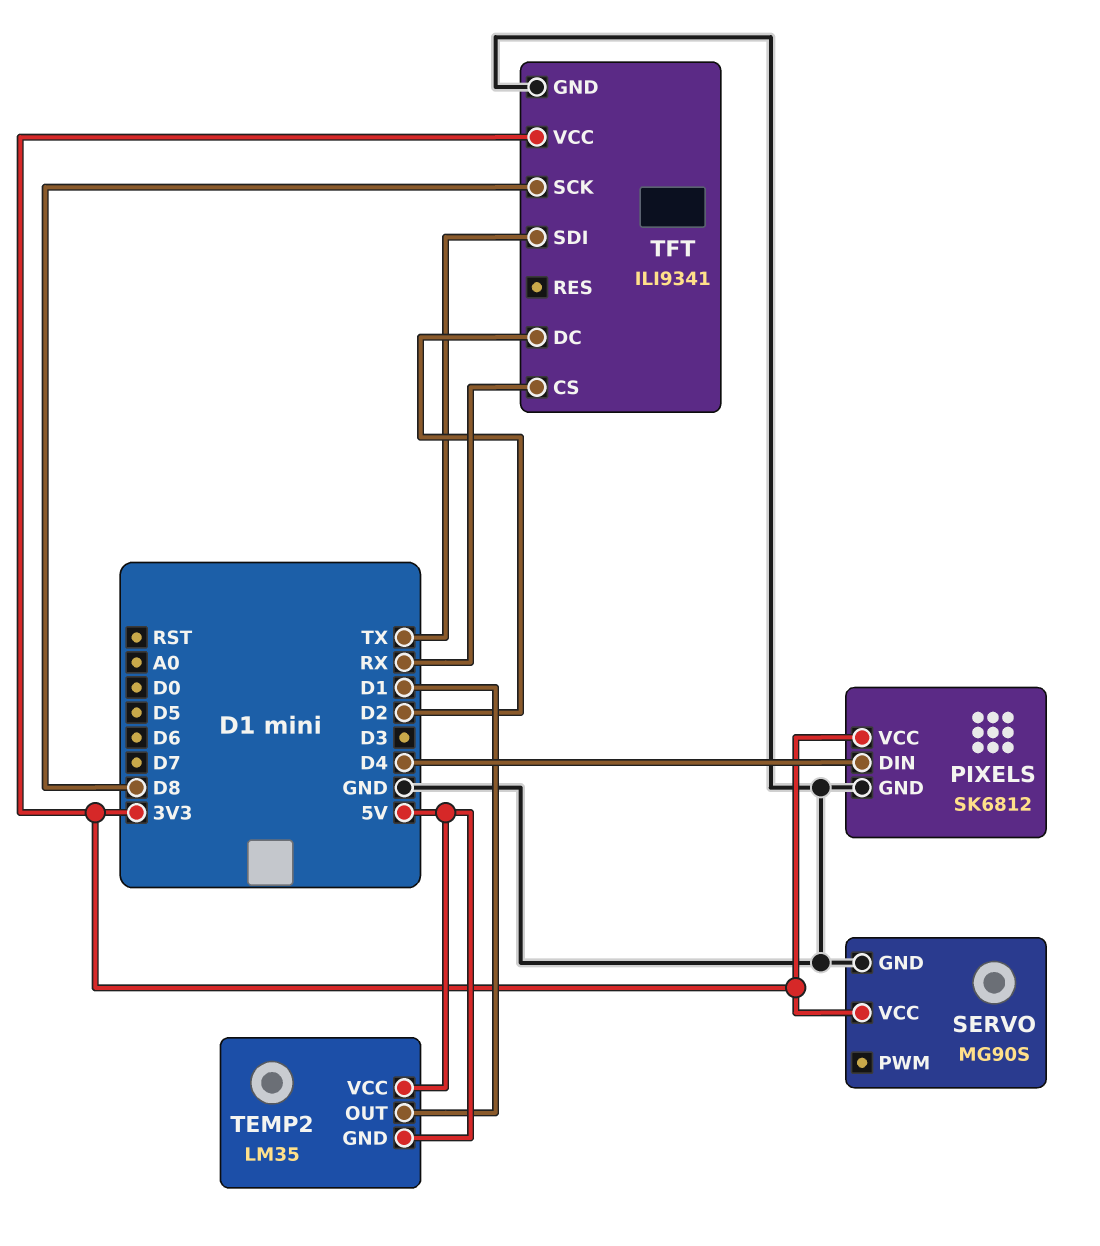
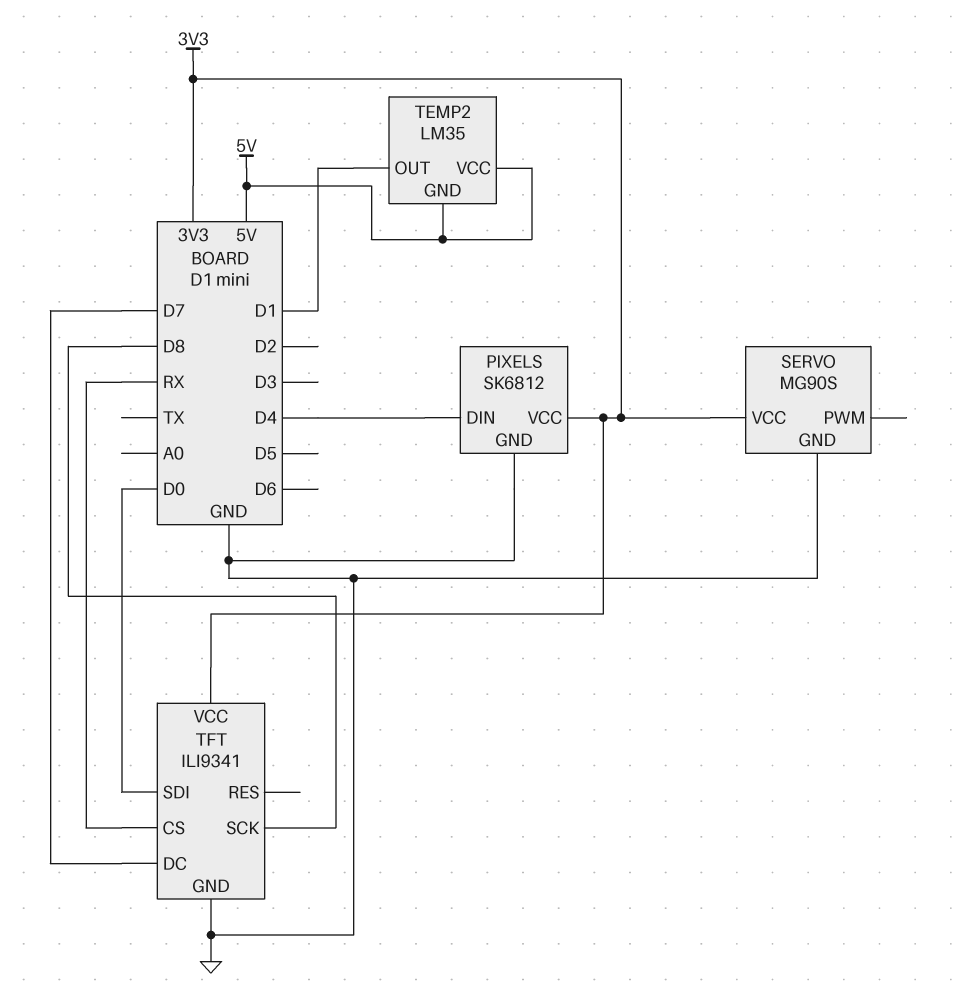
TFT pin DC: D2 -> D7
TFT pin SDI: TX -> D0

